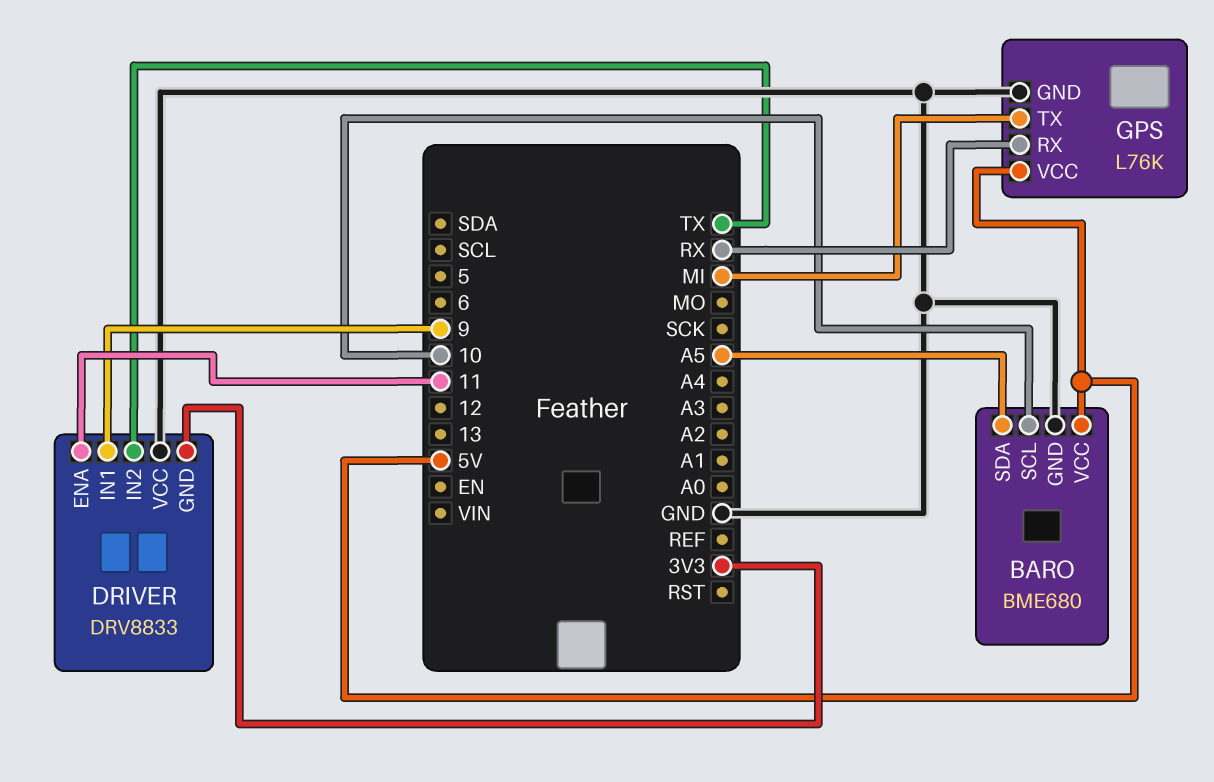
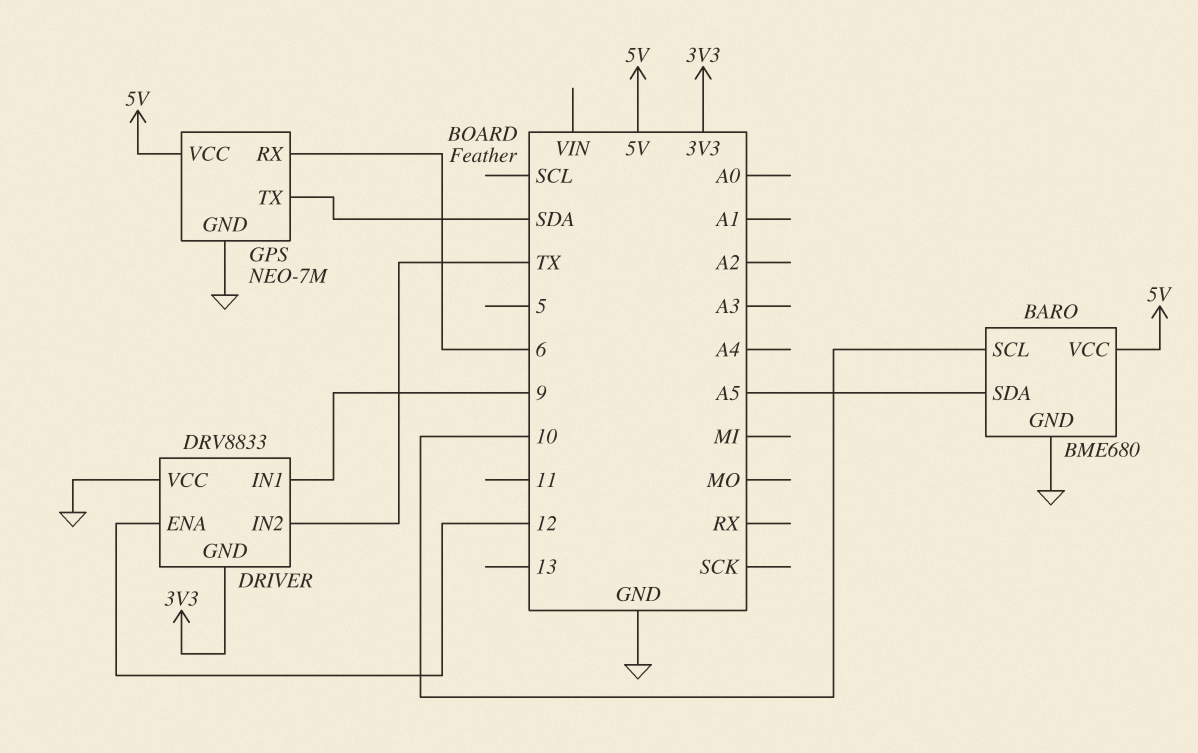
DRIVER pin ENA: 11 -> 12
GPS: L76K -> NEO-7M
GPS pin RX: RX -> 6
GPS pin TX: MI -> SDA

